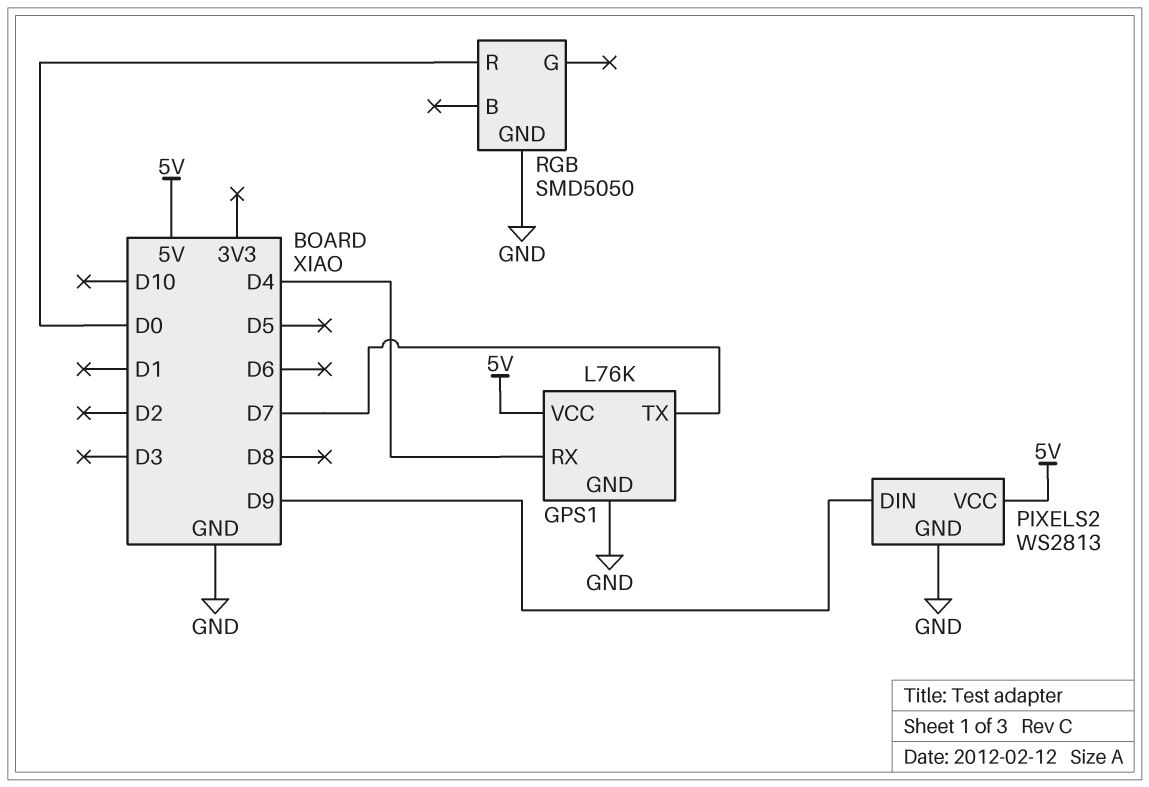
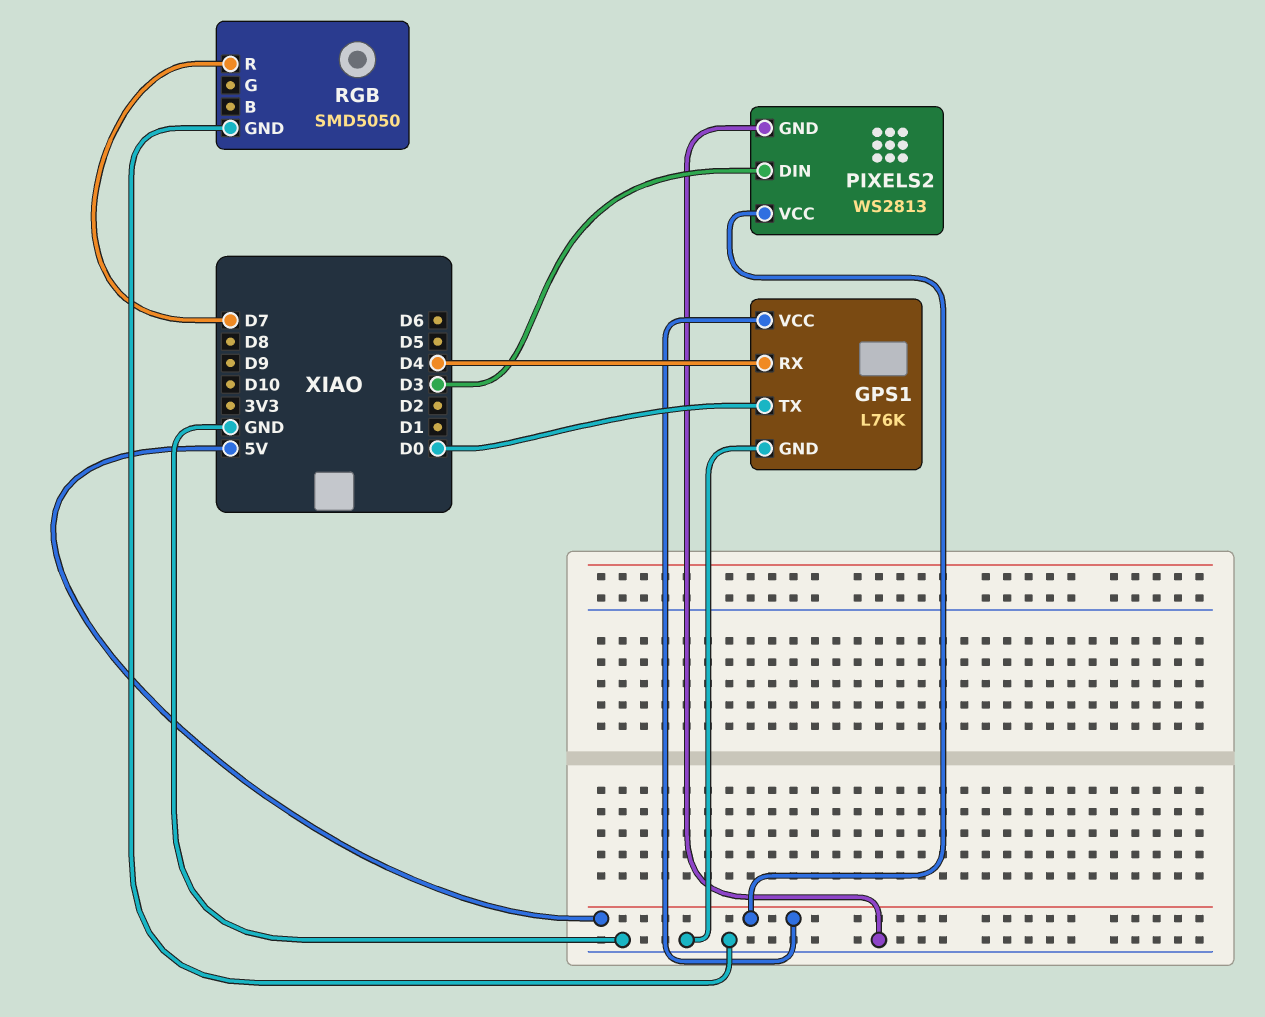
GPS1 pin TX: D7 -> D0
PIXELS2 pin DIN: D9 -> D3
RGB pin R: D0 -> D7

